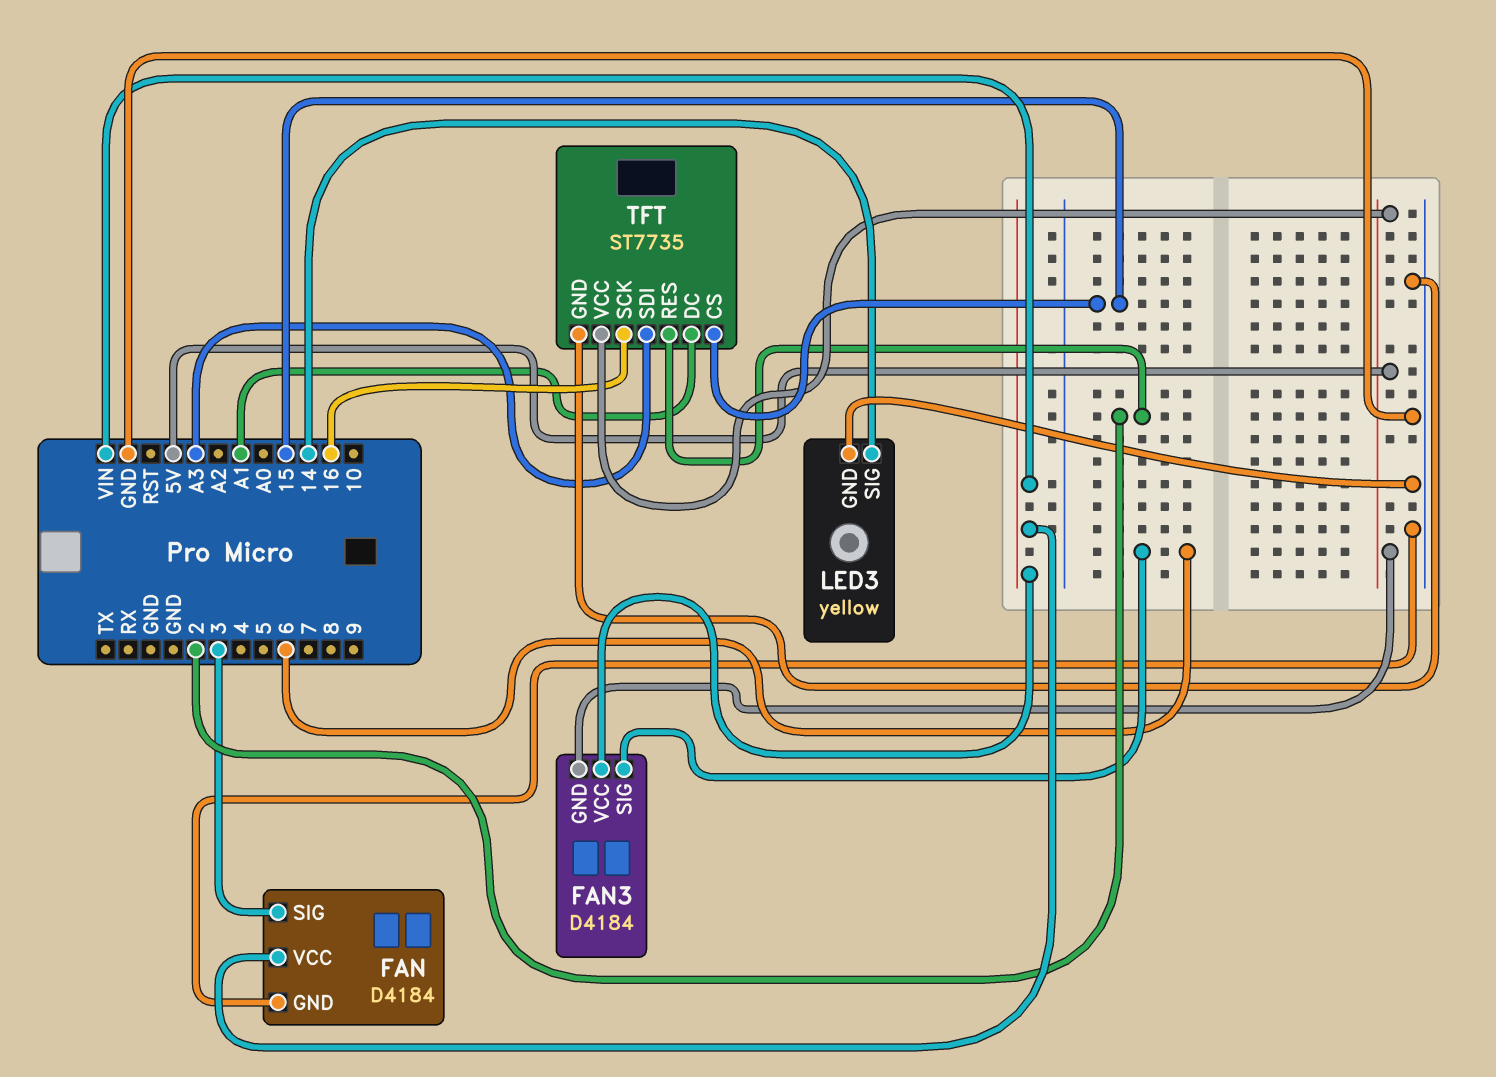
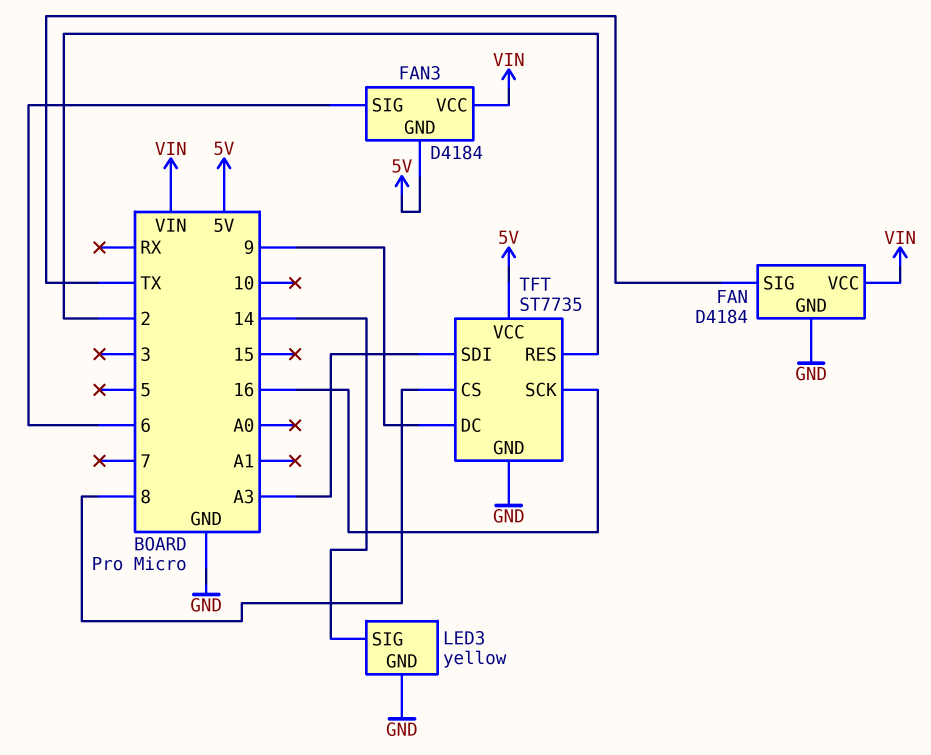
FAN pin SIG: 3 -> TX
TFT pin CS: 15 -> 8
TFT pin DC: A1 -> 9

